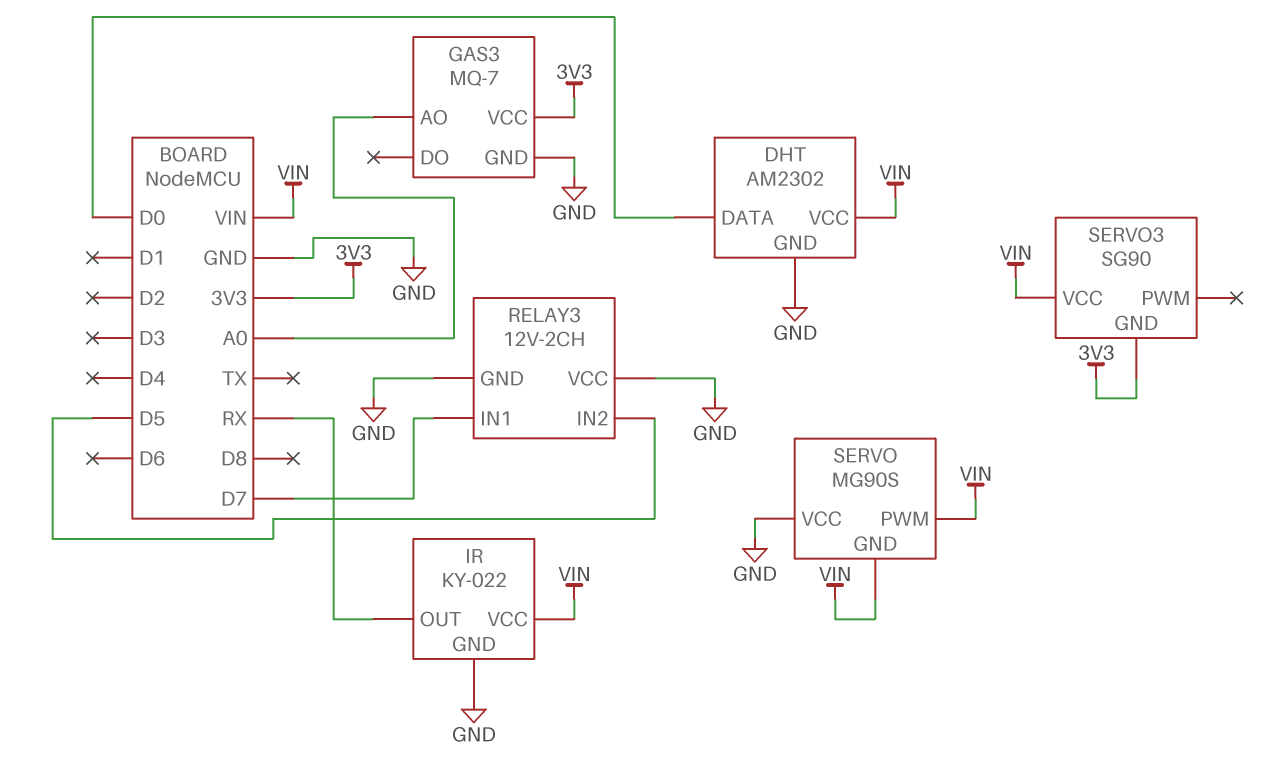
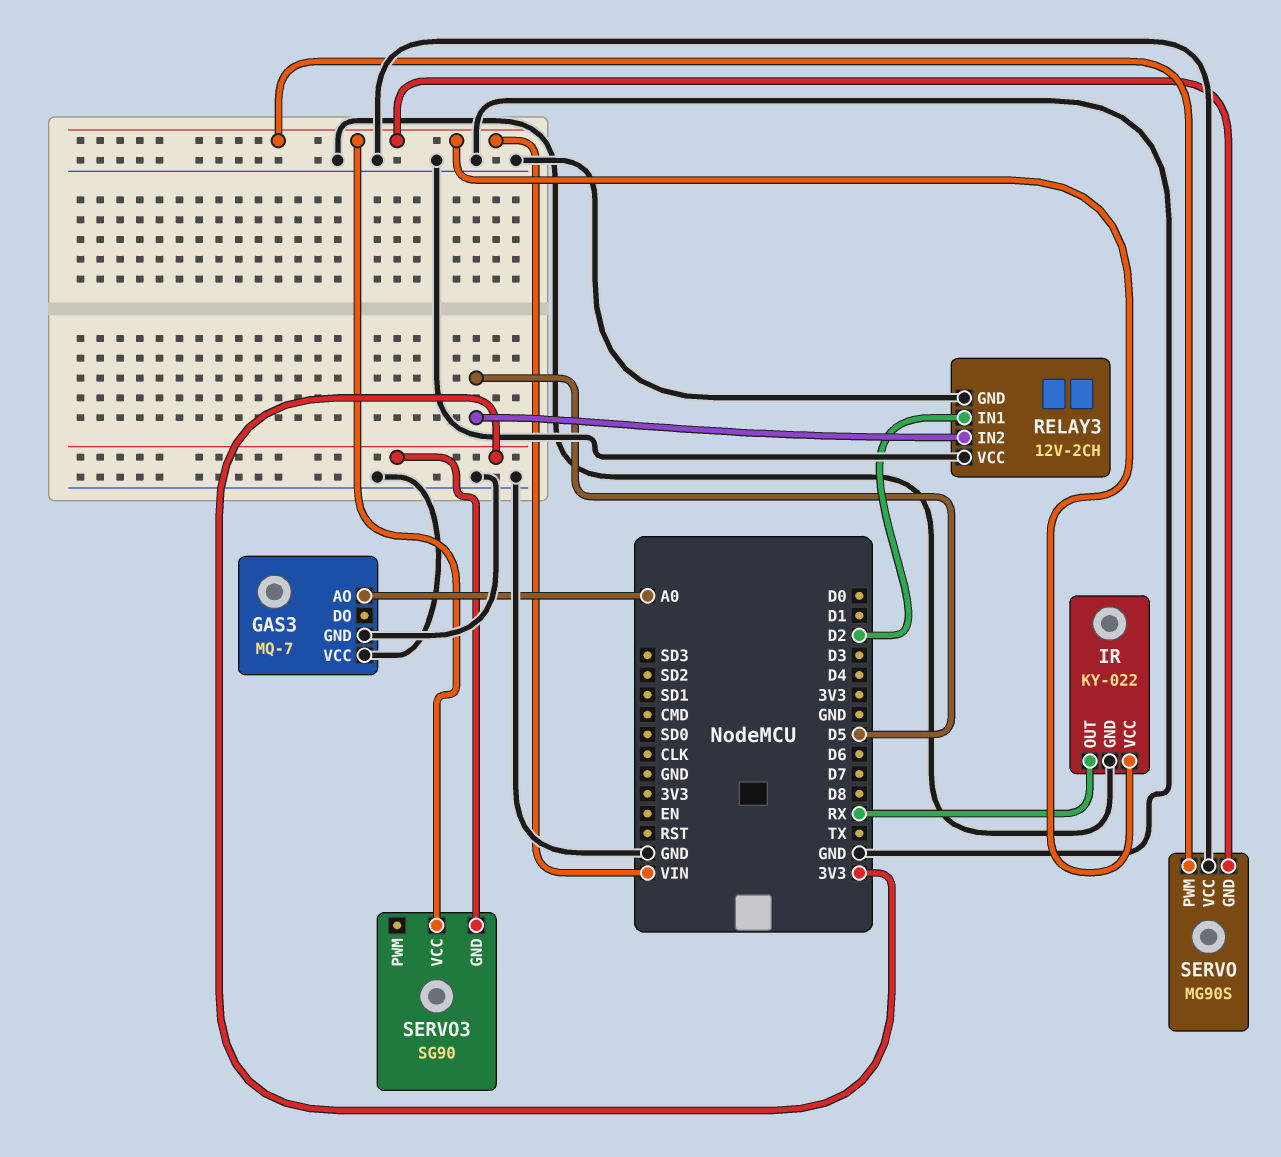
DHT: AM2302 -> none
DHT pin DATA: D0 -> none
DHT pin GND: GND -> none
DHT pin VCC: VIN -> none
GAS3 pin VCC: 3V3 -> GND
RELAY3 pin IN1: D7 -> D2

